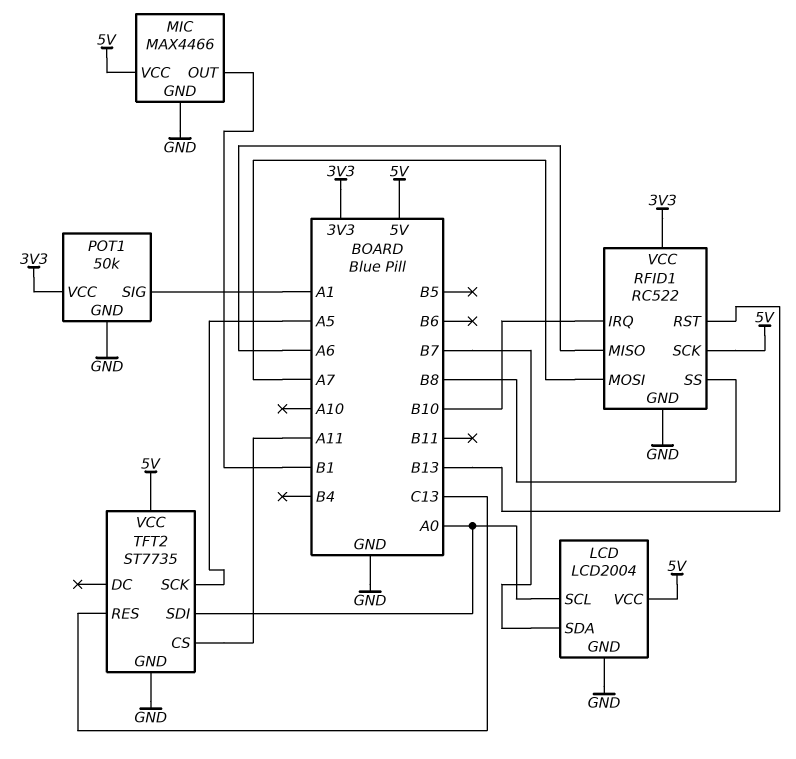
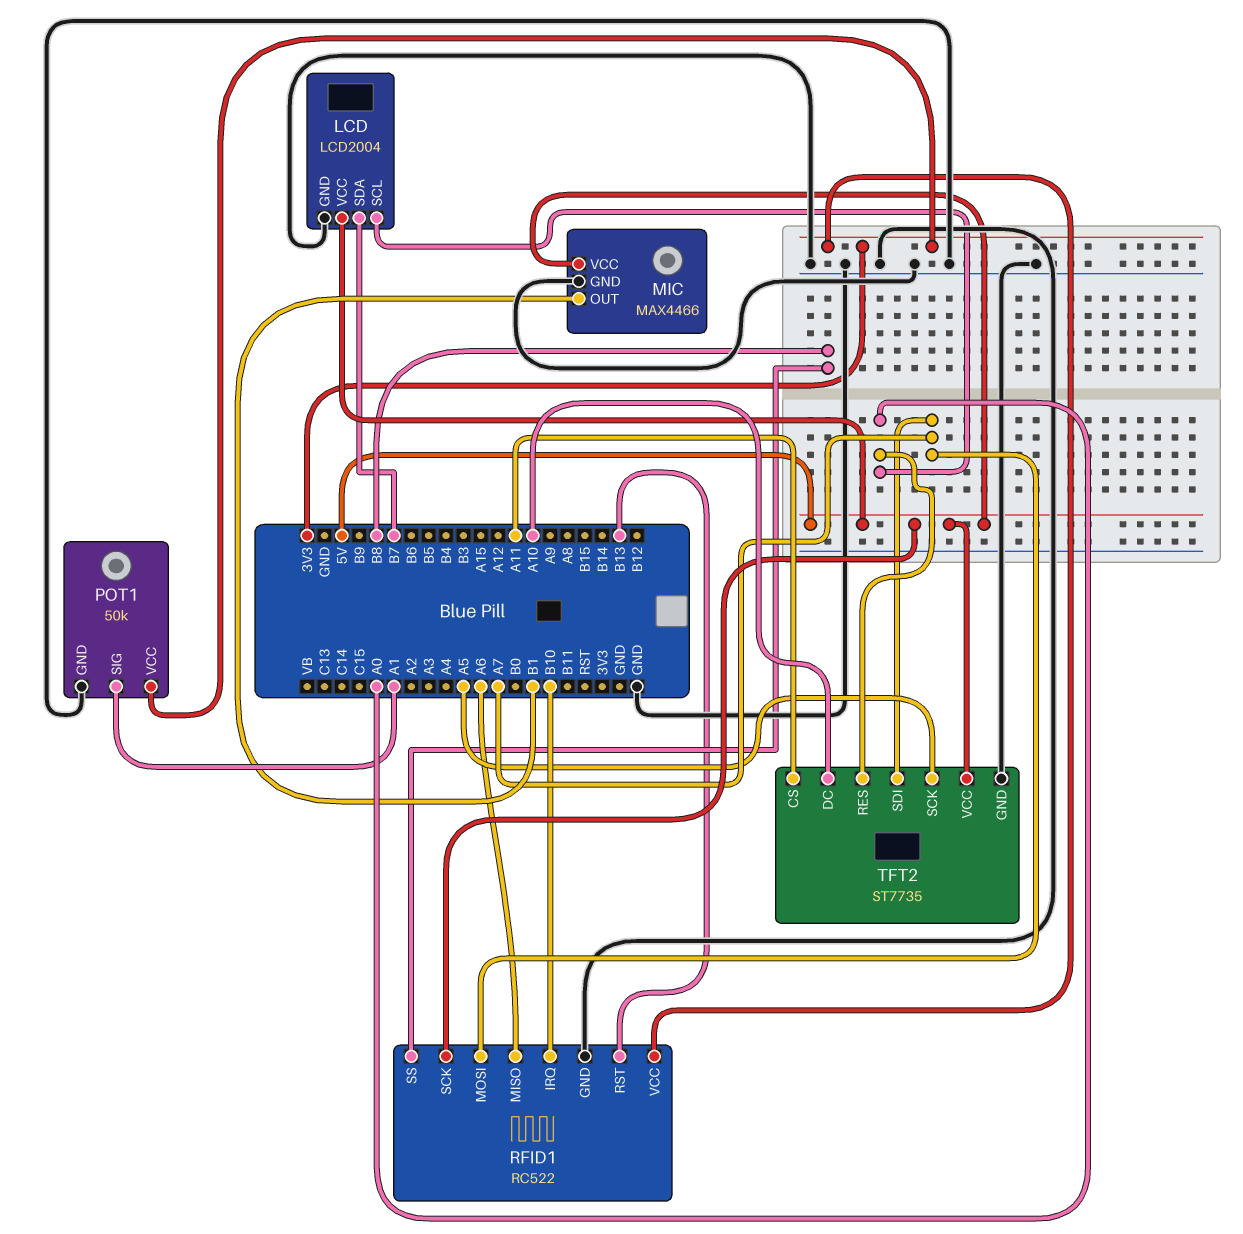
TFT2 pin DC: none -> A10
TFT2 pin RES: C13 -> A0
TFT2 pin SDI: A0 -> A7

